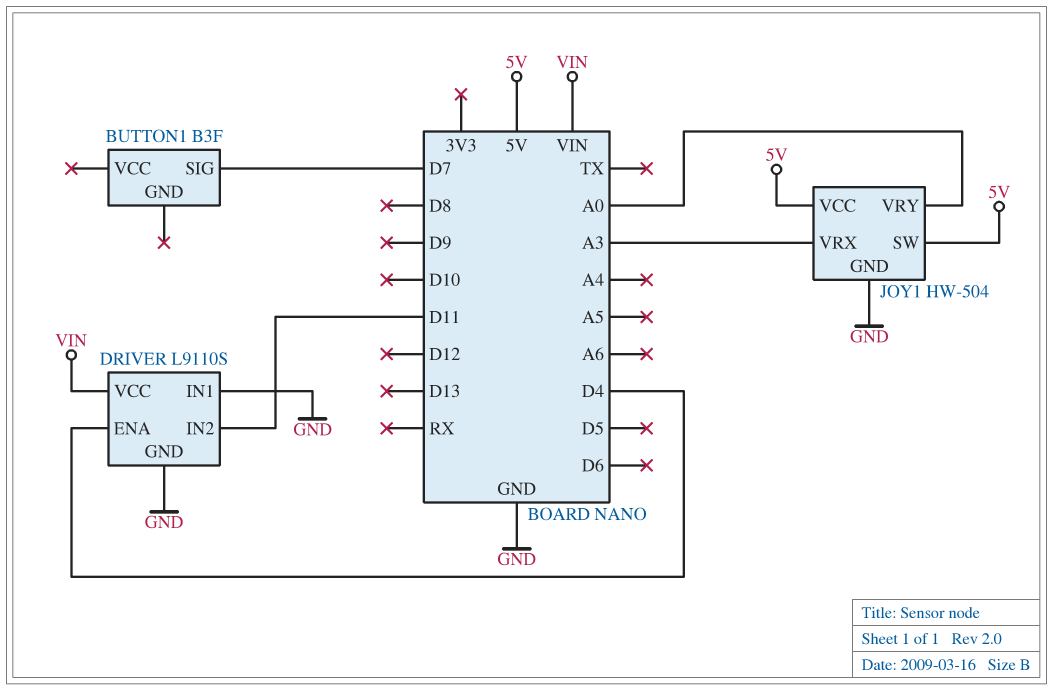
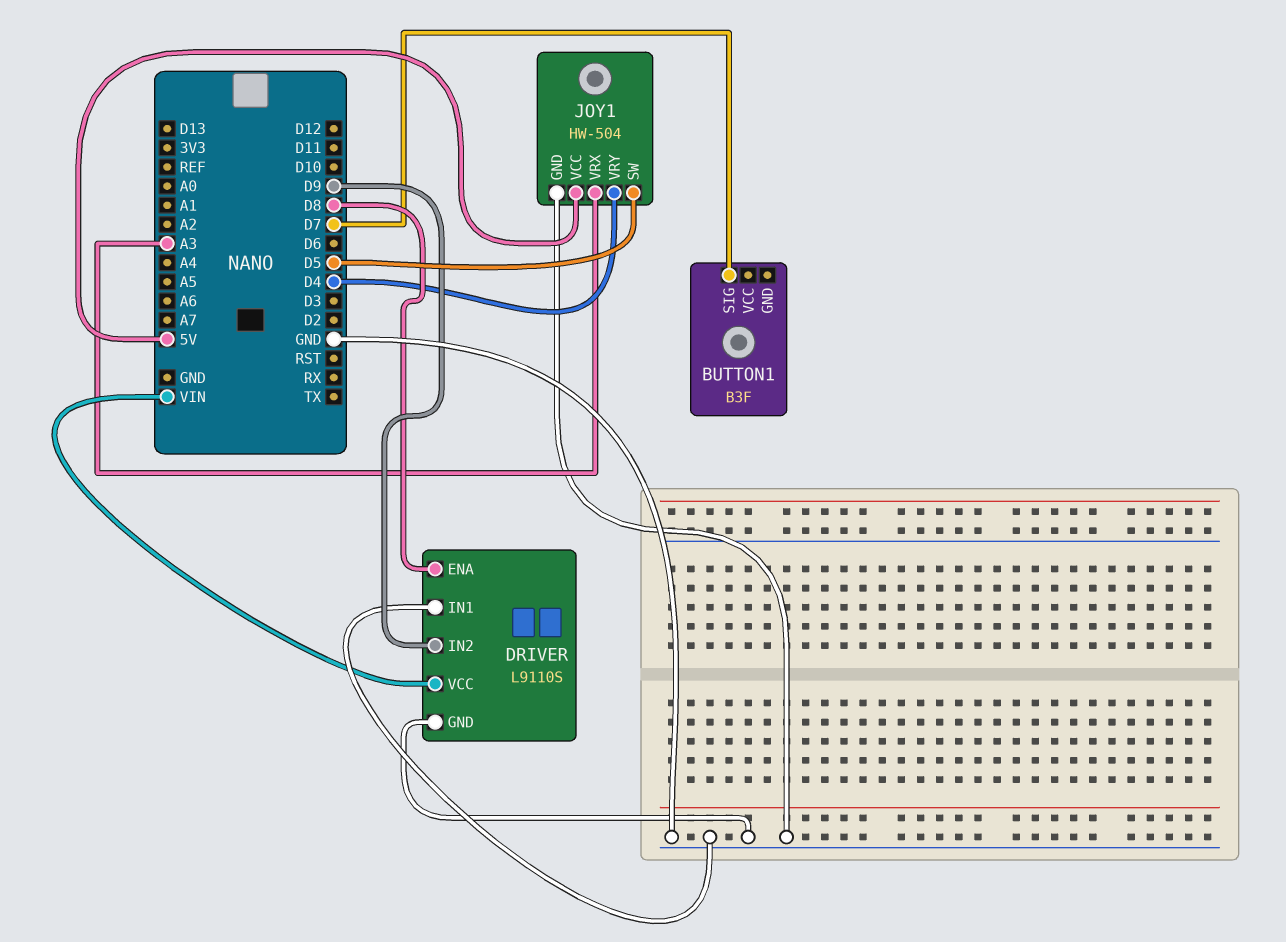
DRIVER pin ENA: D4 -> D8
DRIVER pin IN2: D11 -> D9
JOY1 pin SW: 5V -> D5
JOY1 pin VRY: A0 -> D4

